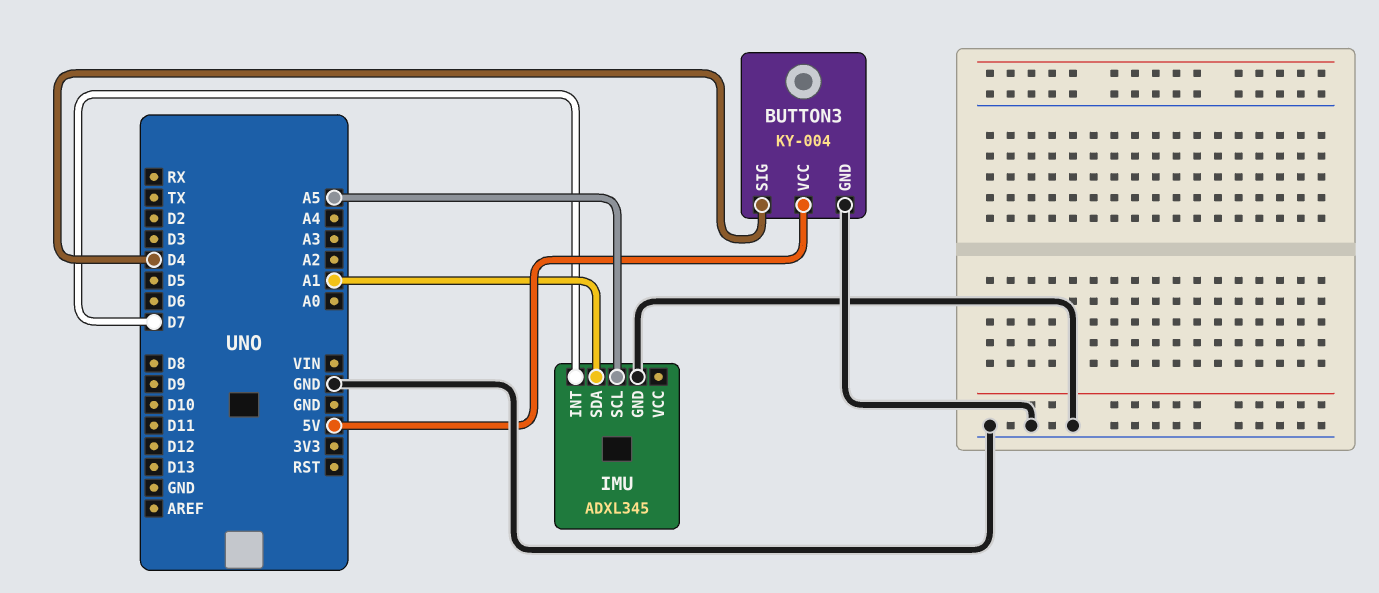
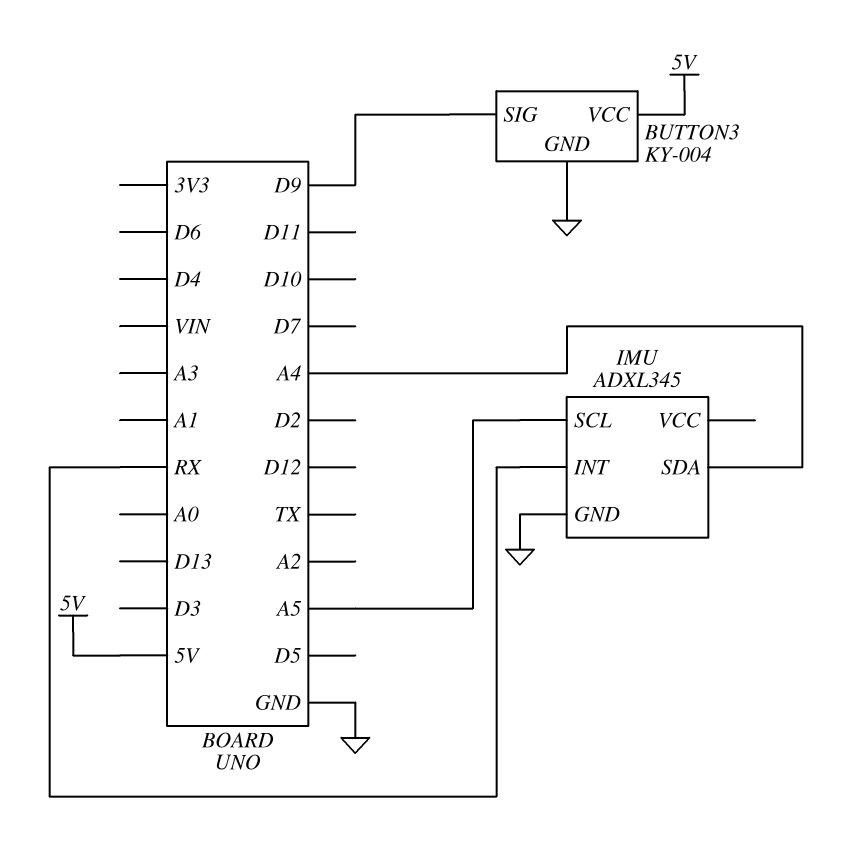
BUTTON3 pin SIG: D4 -> D9
IMU pin INT: D7 -> RX
IMU pin SDA: A1 -> A4

